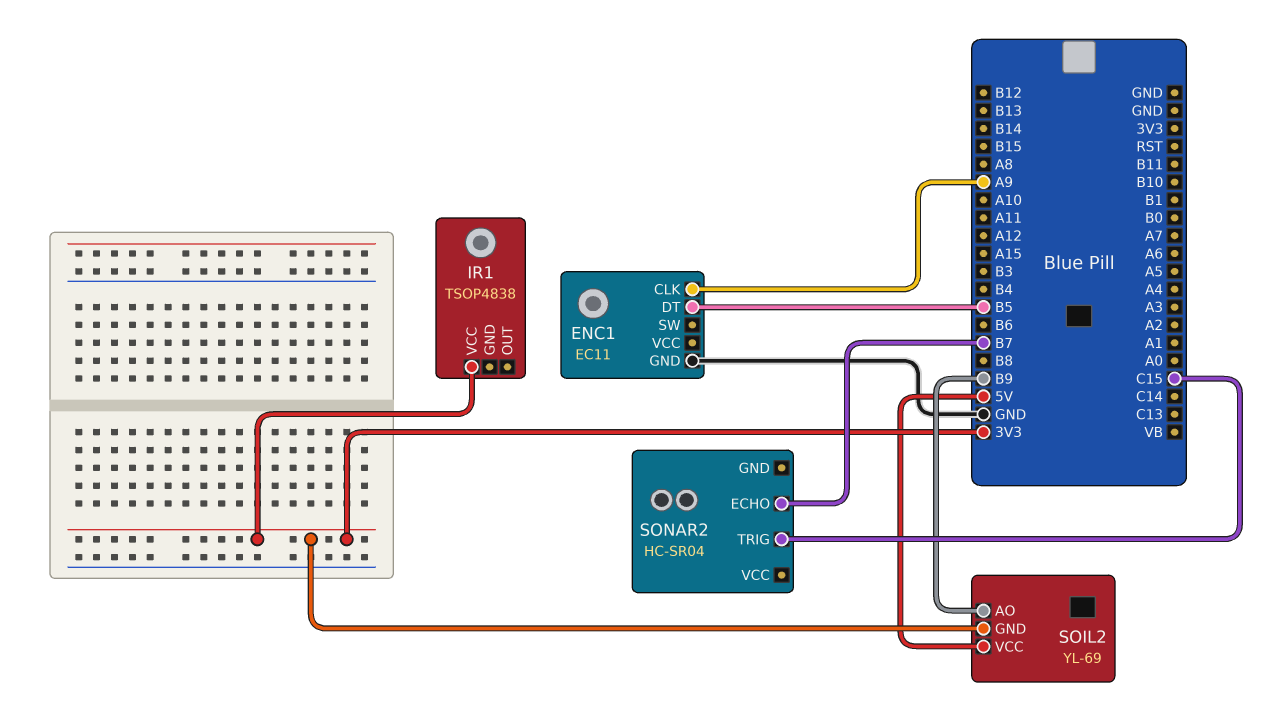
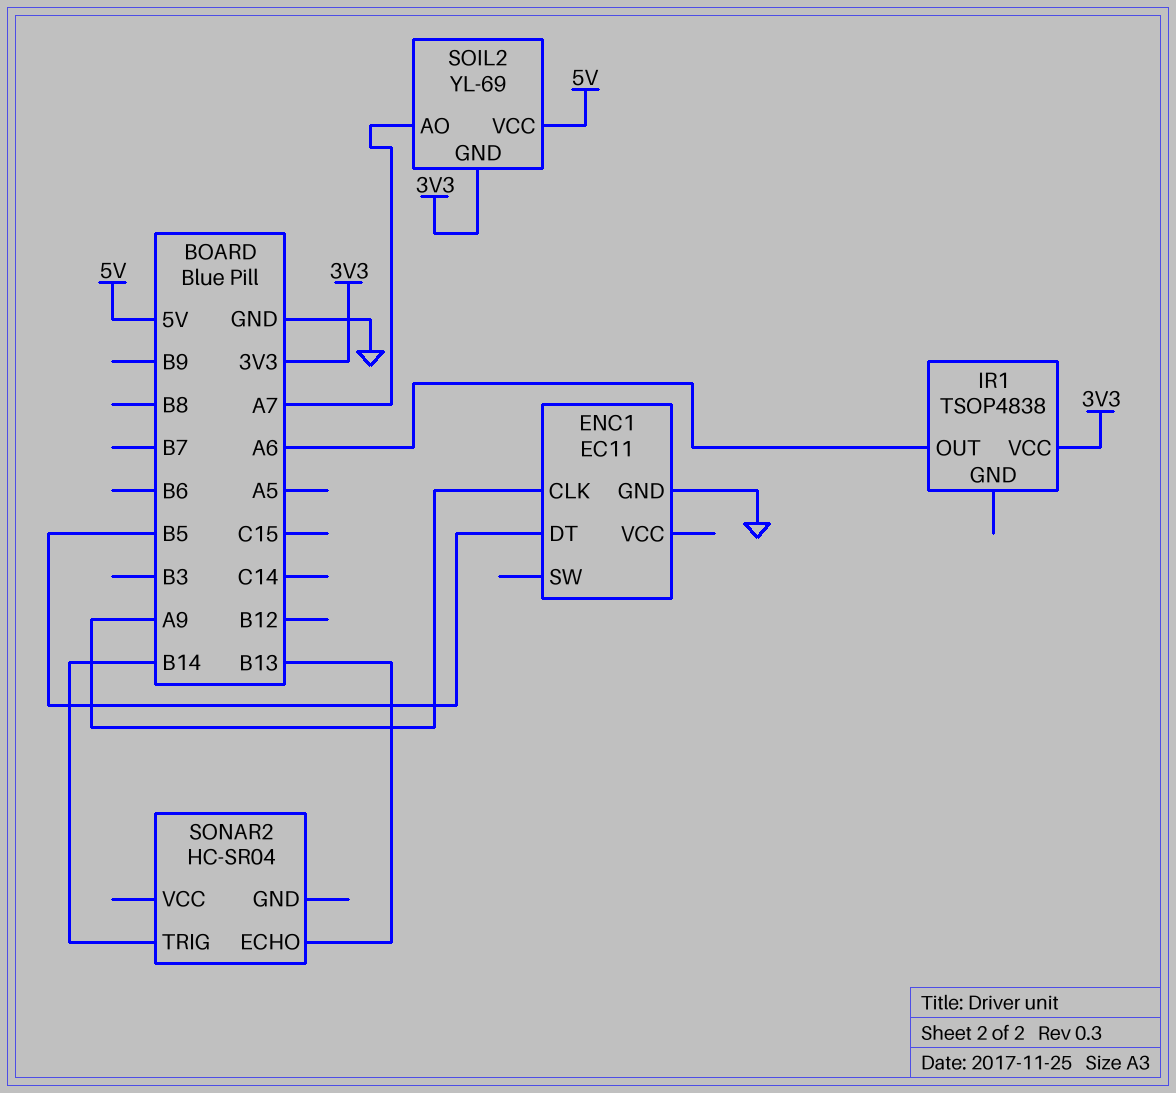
IR1 pin OUT: none -> A6
SOIL2 pin AO: B9 -> A7
SONAR2 pin ECHO: B7 -> B13
SONAR2 pin TRIG: C15 -> B14

